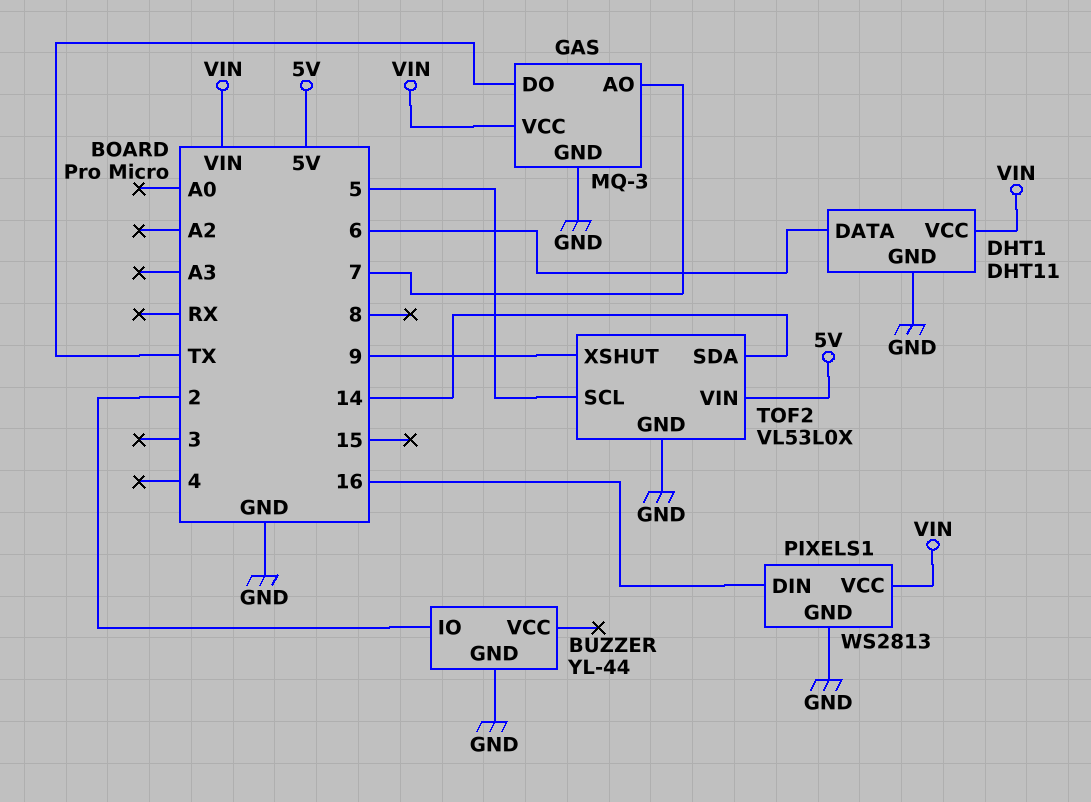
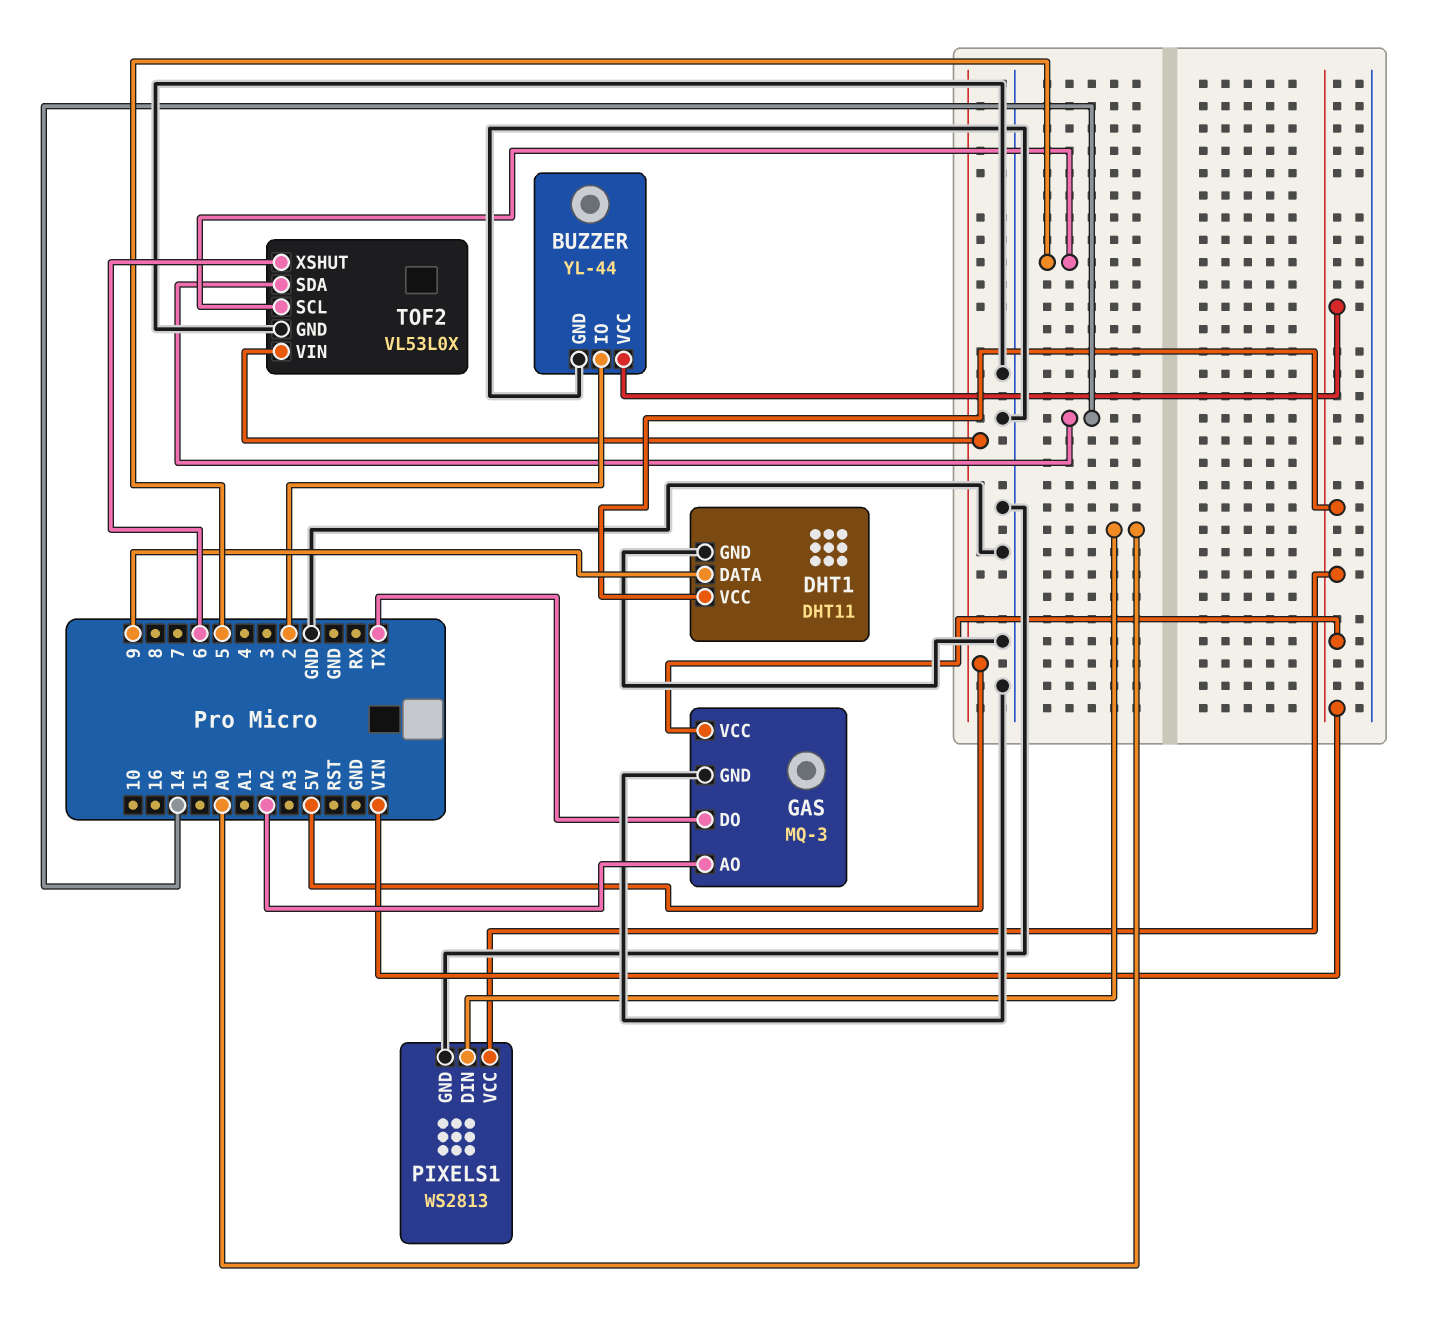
BUZZER pin VCC: none -> VIN
DHT1 pin DATA: 6 -> 9
GAS pin AO: 7 -> A2
PIXELS1 pin DIN: 16 -> A0
TOF2 pin XSHUT: 9 -> 6

